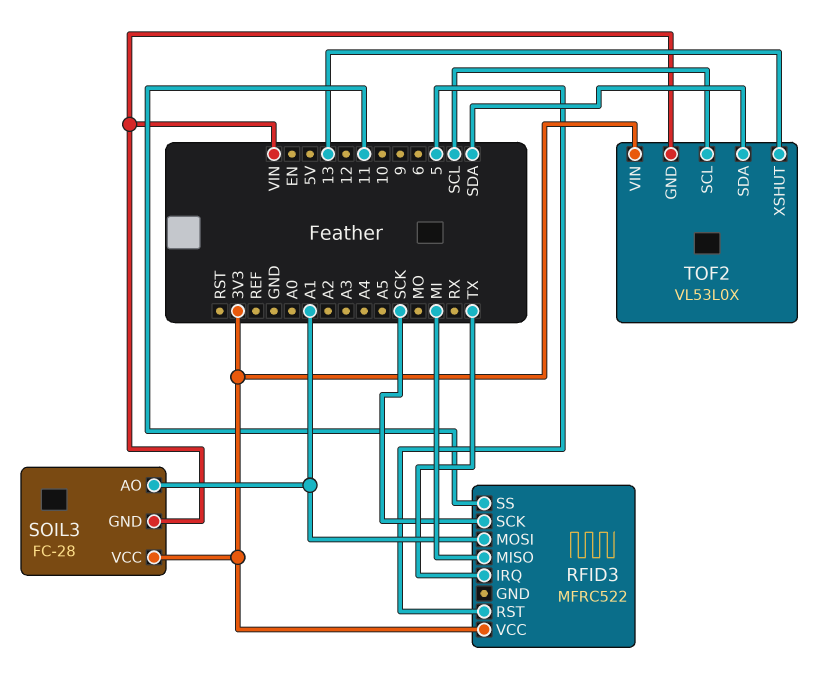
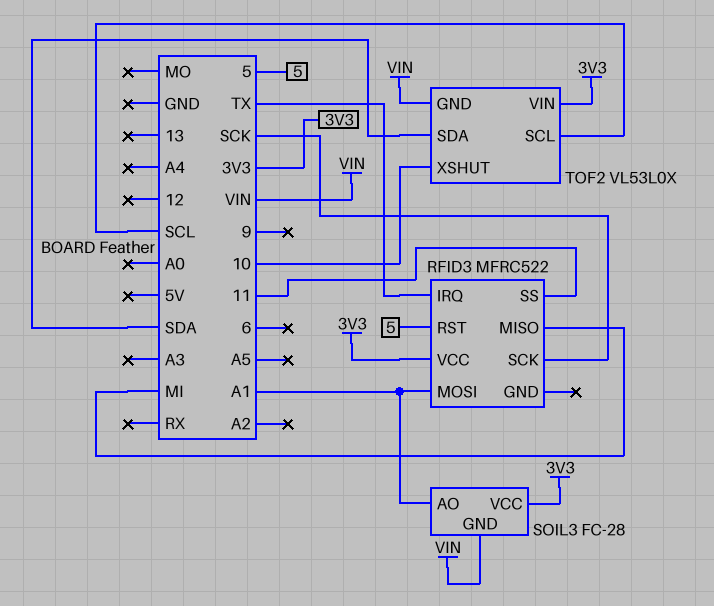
TOF2 pin XSHUT: 13 -> 10

